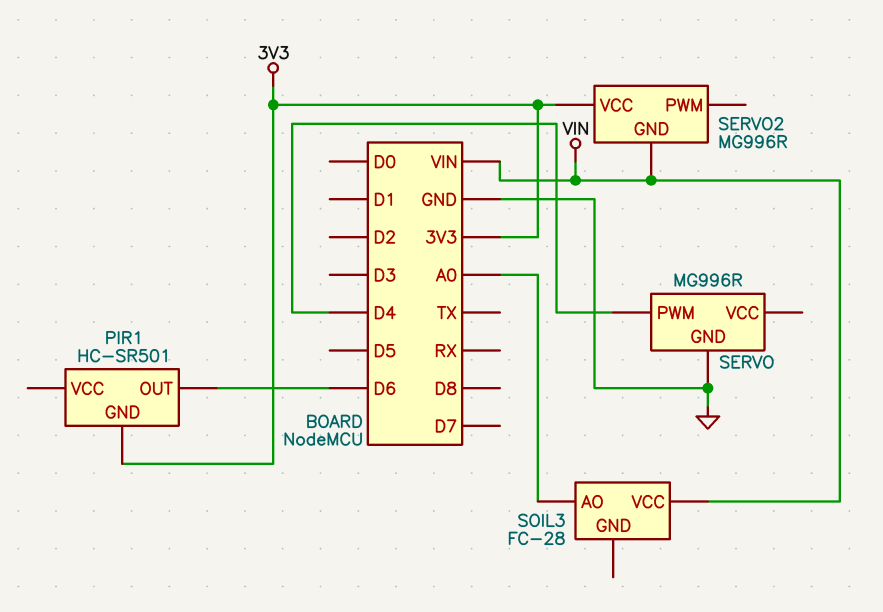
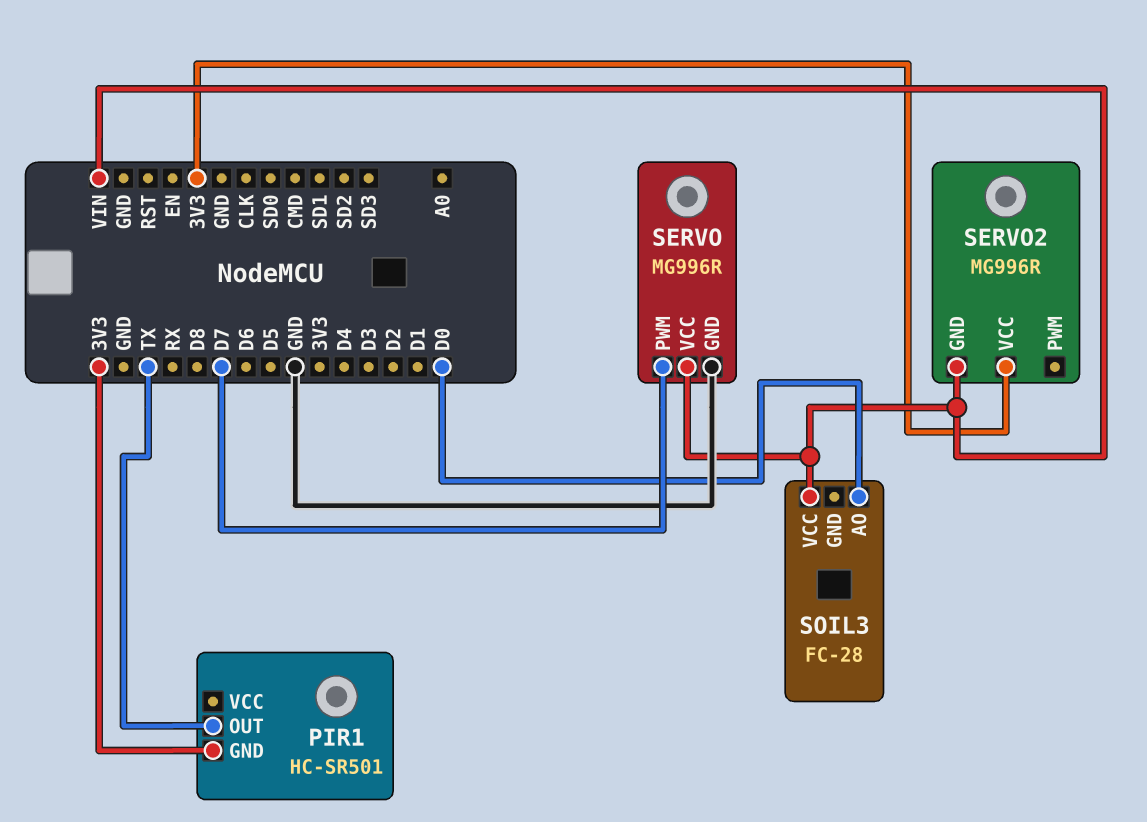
PIR1 pin OUT: D6 -> TX
SERVO pin PWM: D4 -> D7
SERVO pin VCC: none -> VIN
SOIL3 pin AO: A0 -> D0

